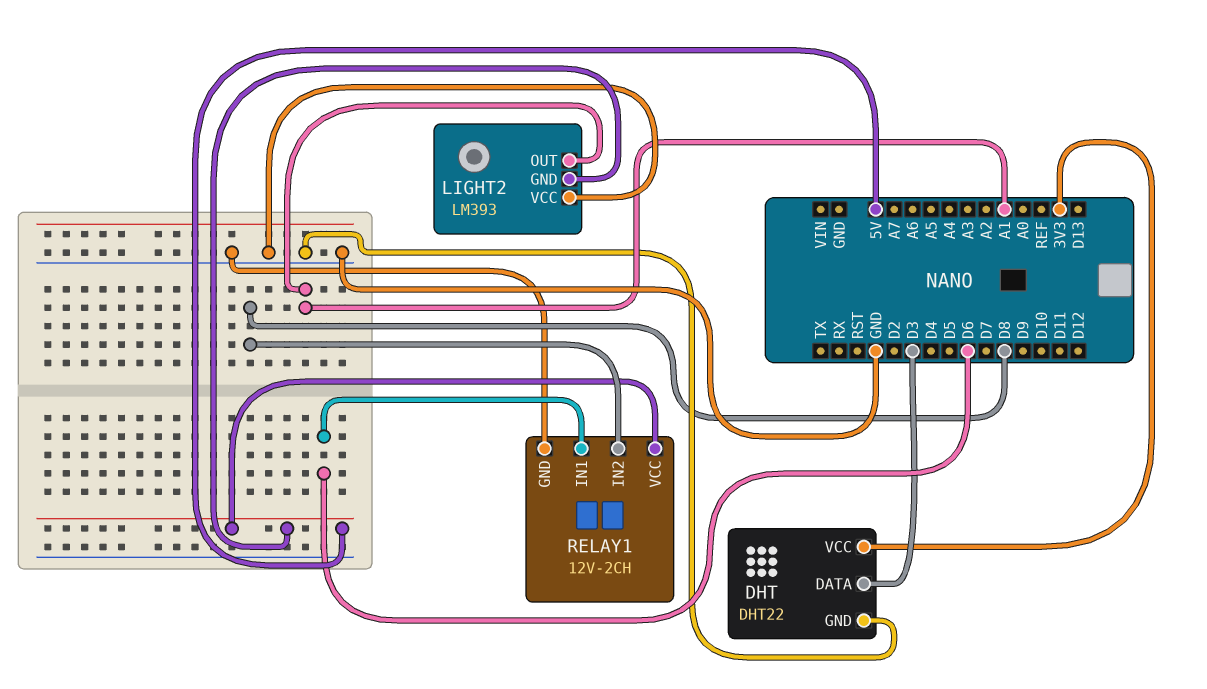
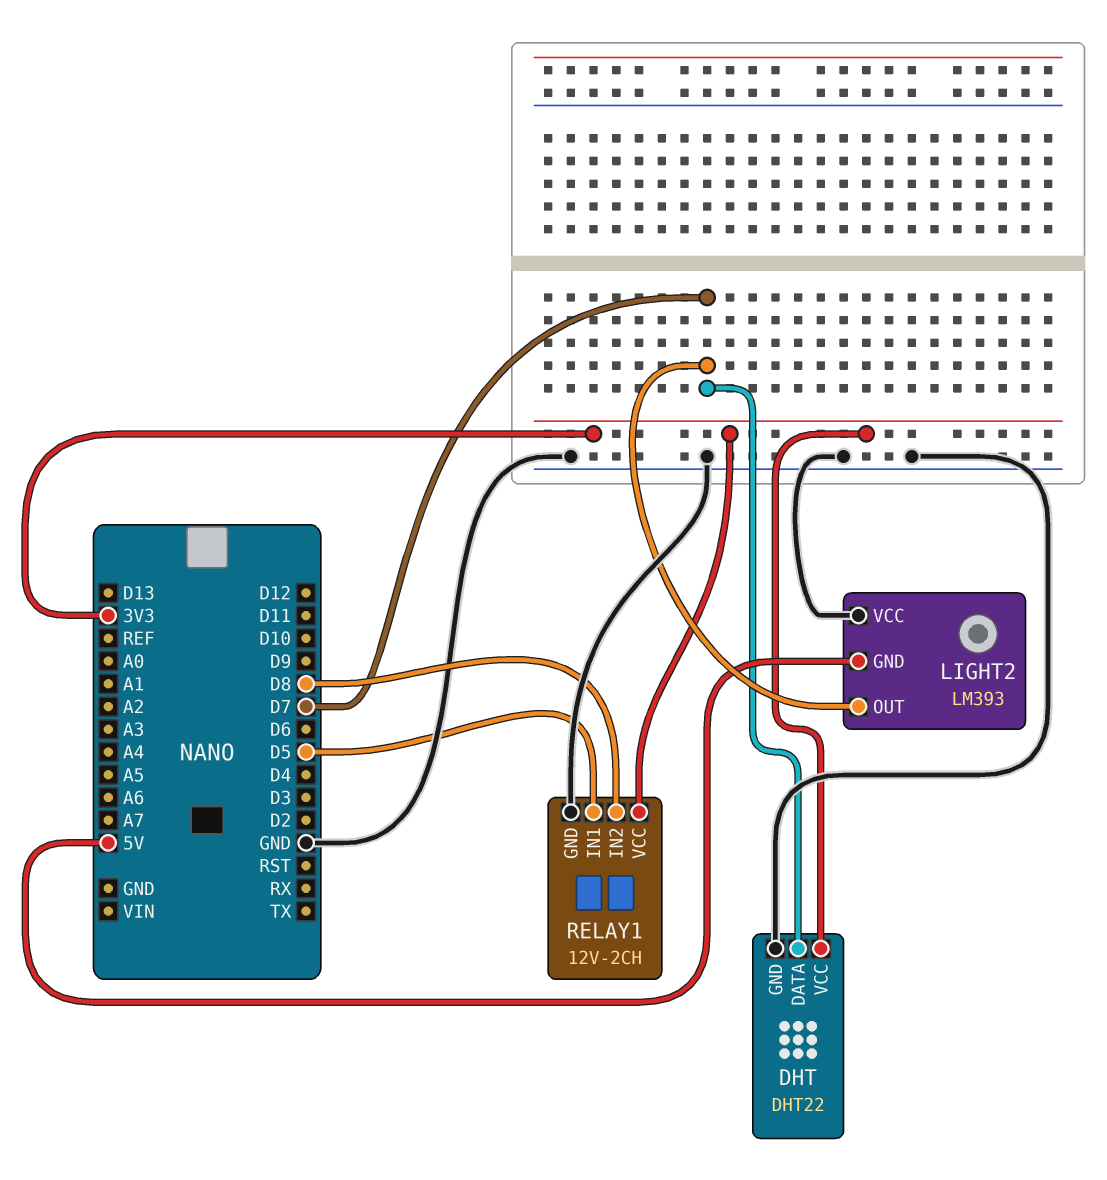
DHT pin DATA: D3 -> D7
LIGHT2 pin OUT: A1 -> D7
RELAY1 pin IN1: D6 -> D5
RELAY1 pin VCC: 5V -> 3V3

